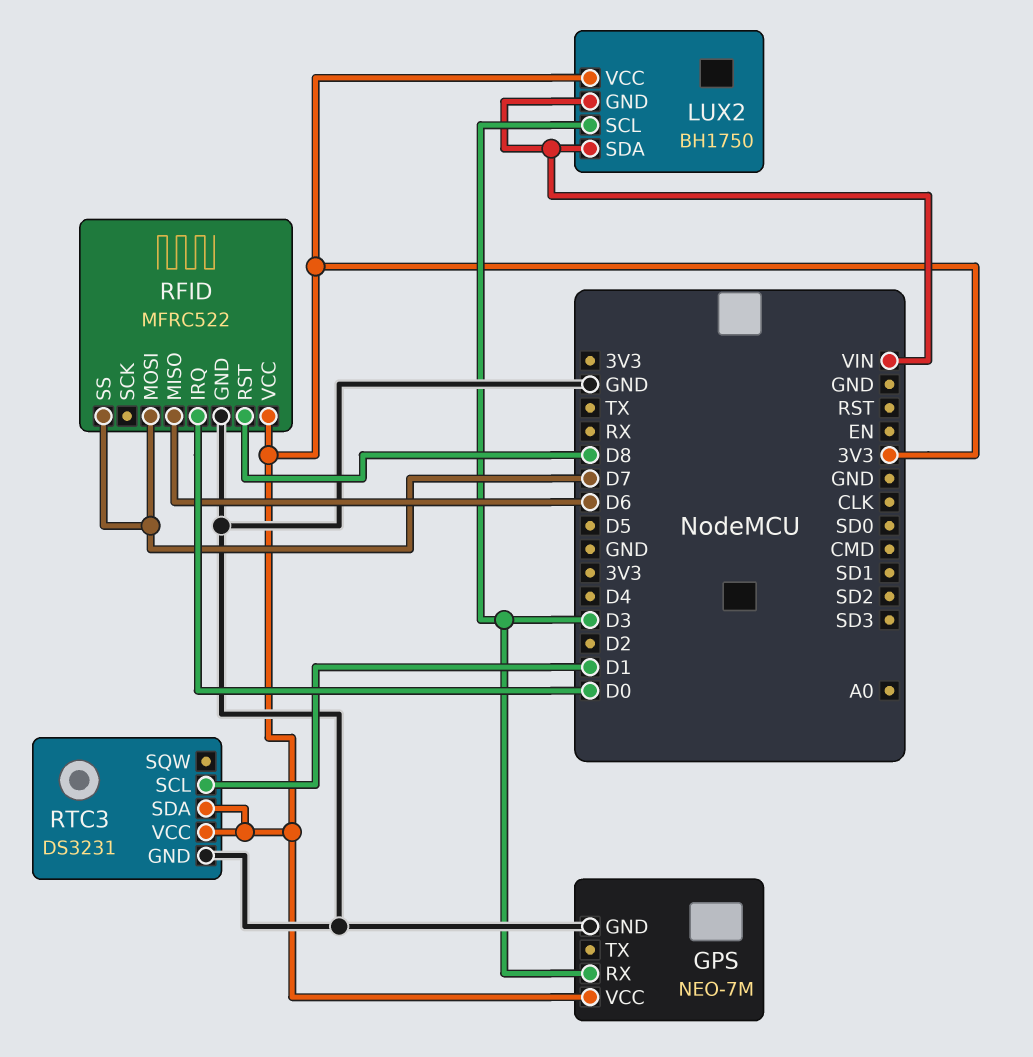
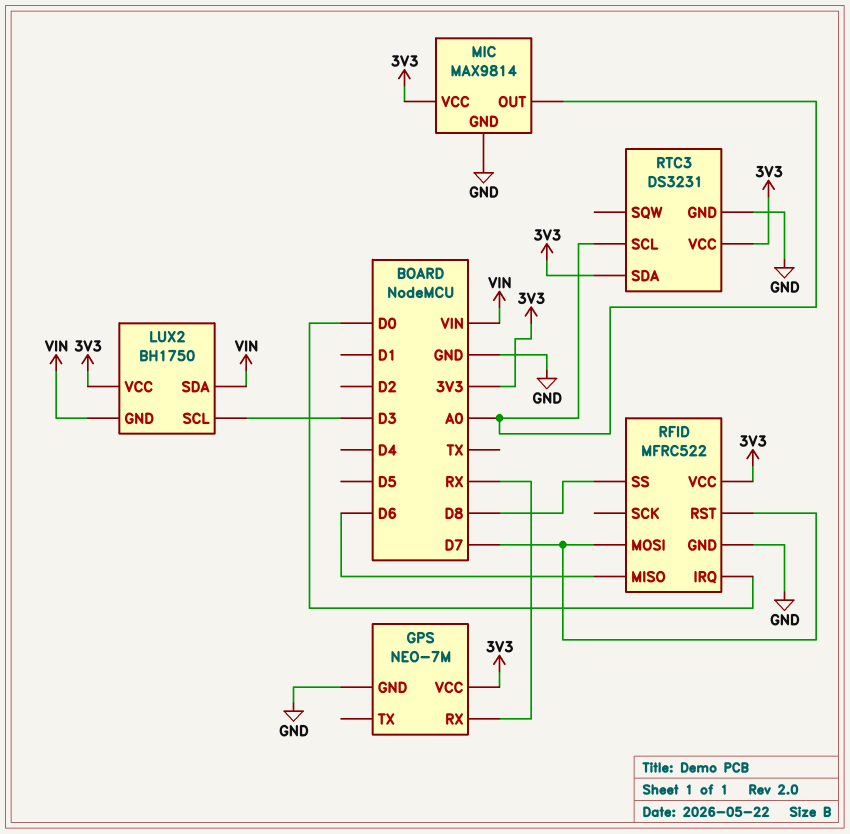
GPS pin RX: D3 -> RX
MIC: none -> MAX9814
MIC pin GND: none -> GND
MIC pin OUT: none -> A0
MIC pin VCC: none -> 3V3
RFID pin RST: D8 -> D7
RFID pin SS: D7 -> D8
RTC3 pin SCL: D1 -> A0

